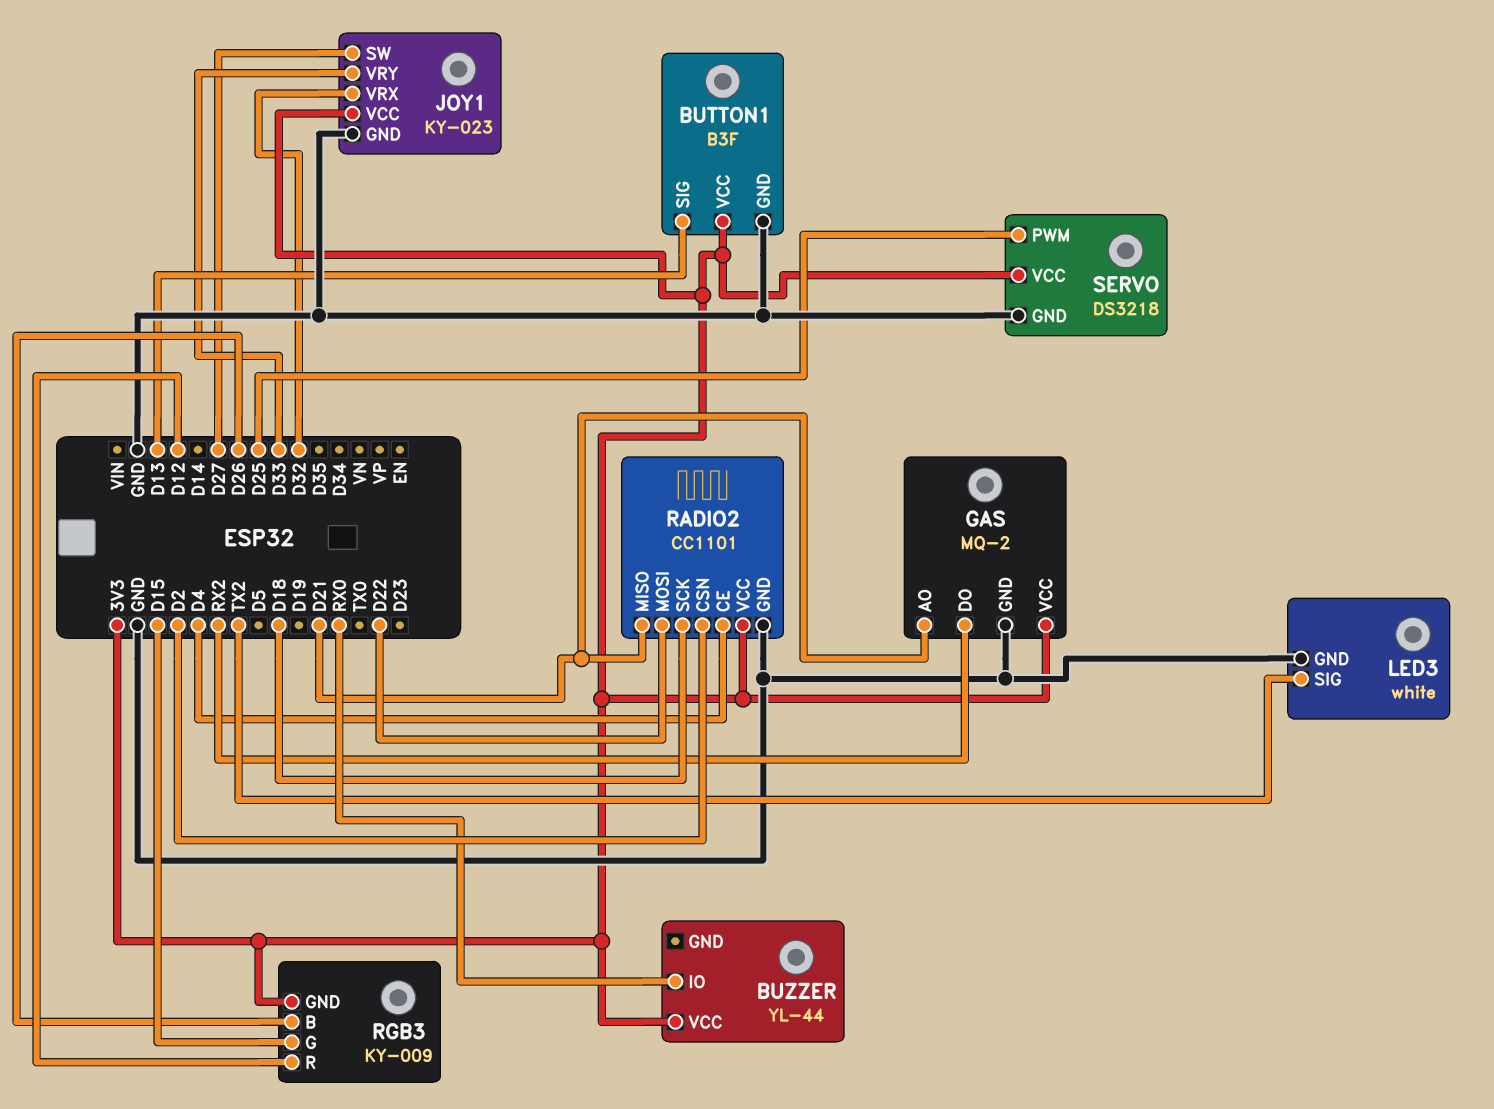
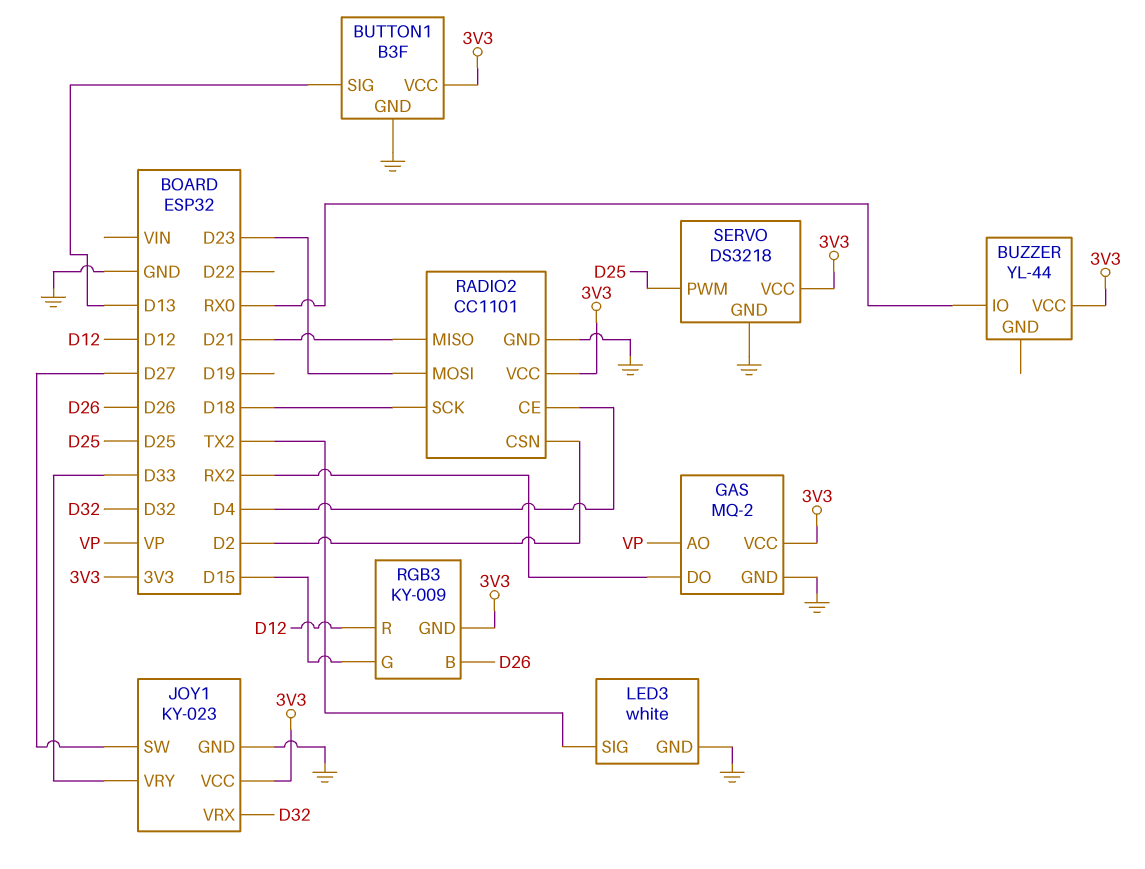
GAS pin AO: D21 -> VP
RADIO2 pin MOSI: D22 -> D23

